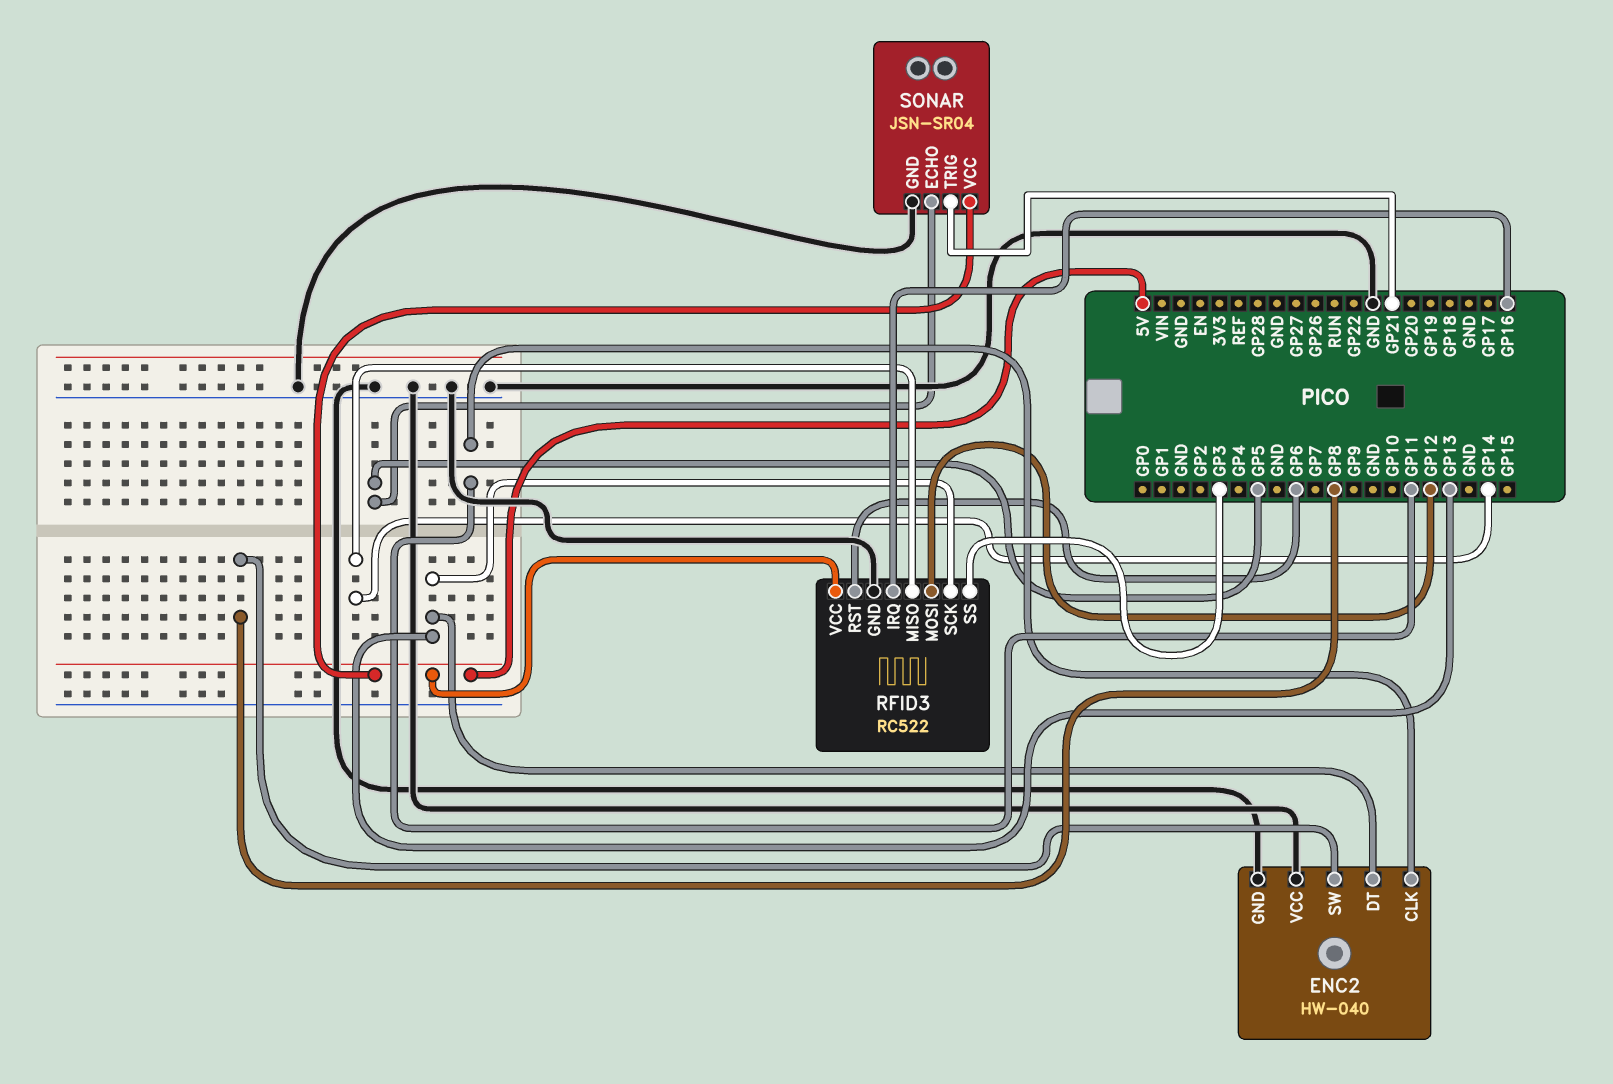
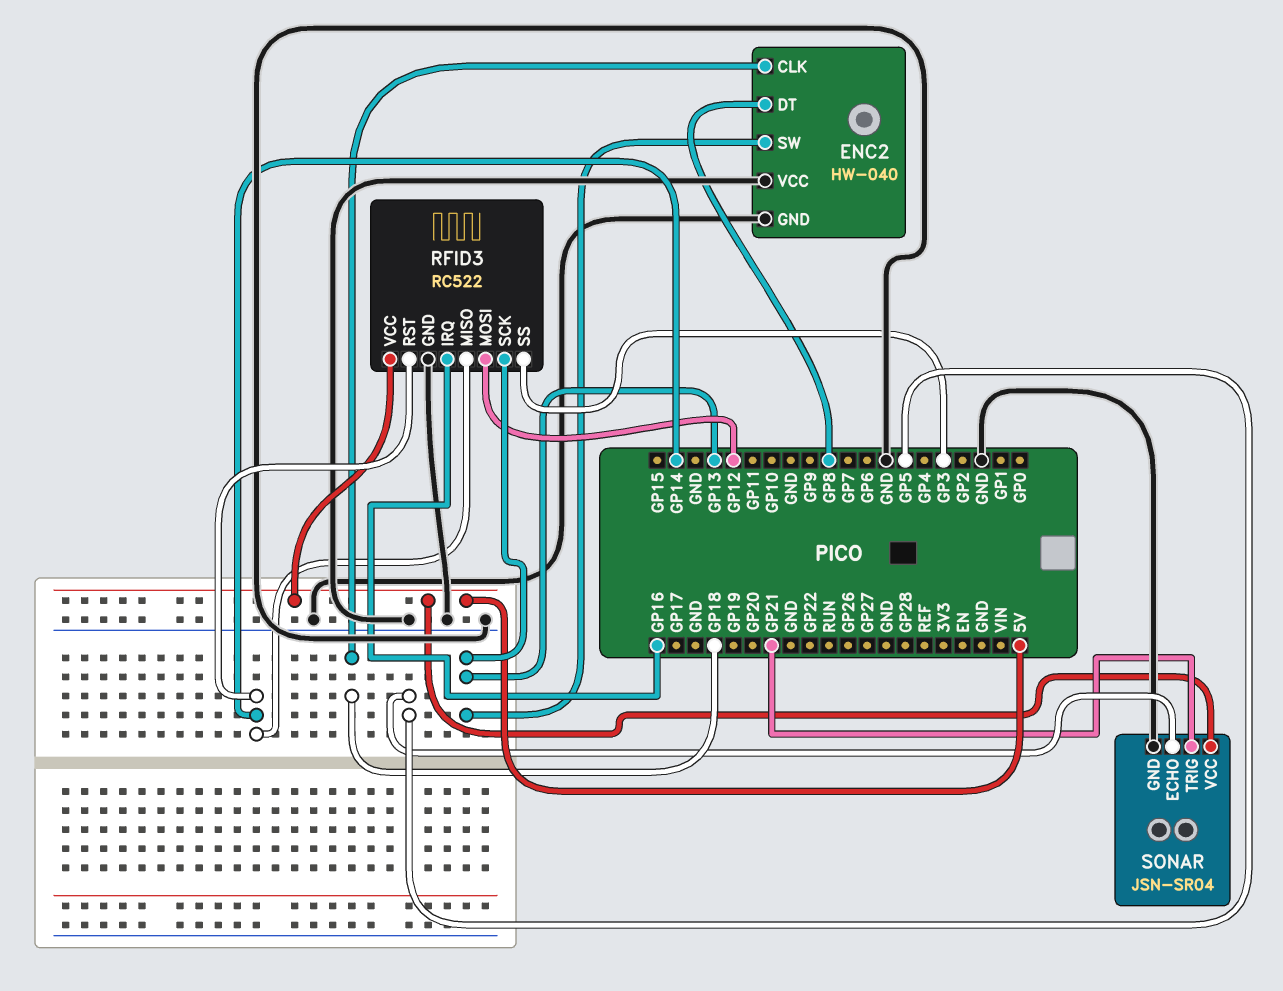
ENC2 pin CLK: GP11 -> GP18
ENC2 pin DT: GP13 -> GP8
ENC2 pin SW: GP8 -> GP13
RFID3 pin RST: GP6 -> GP14

